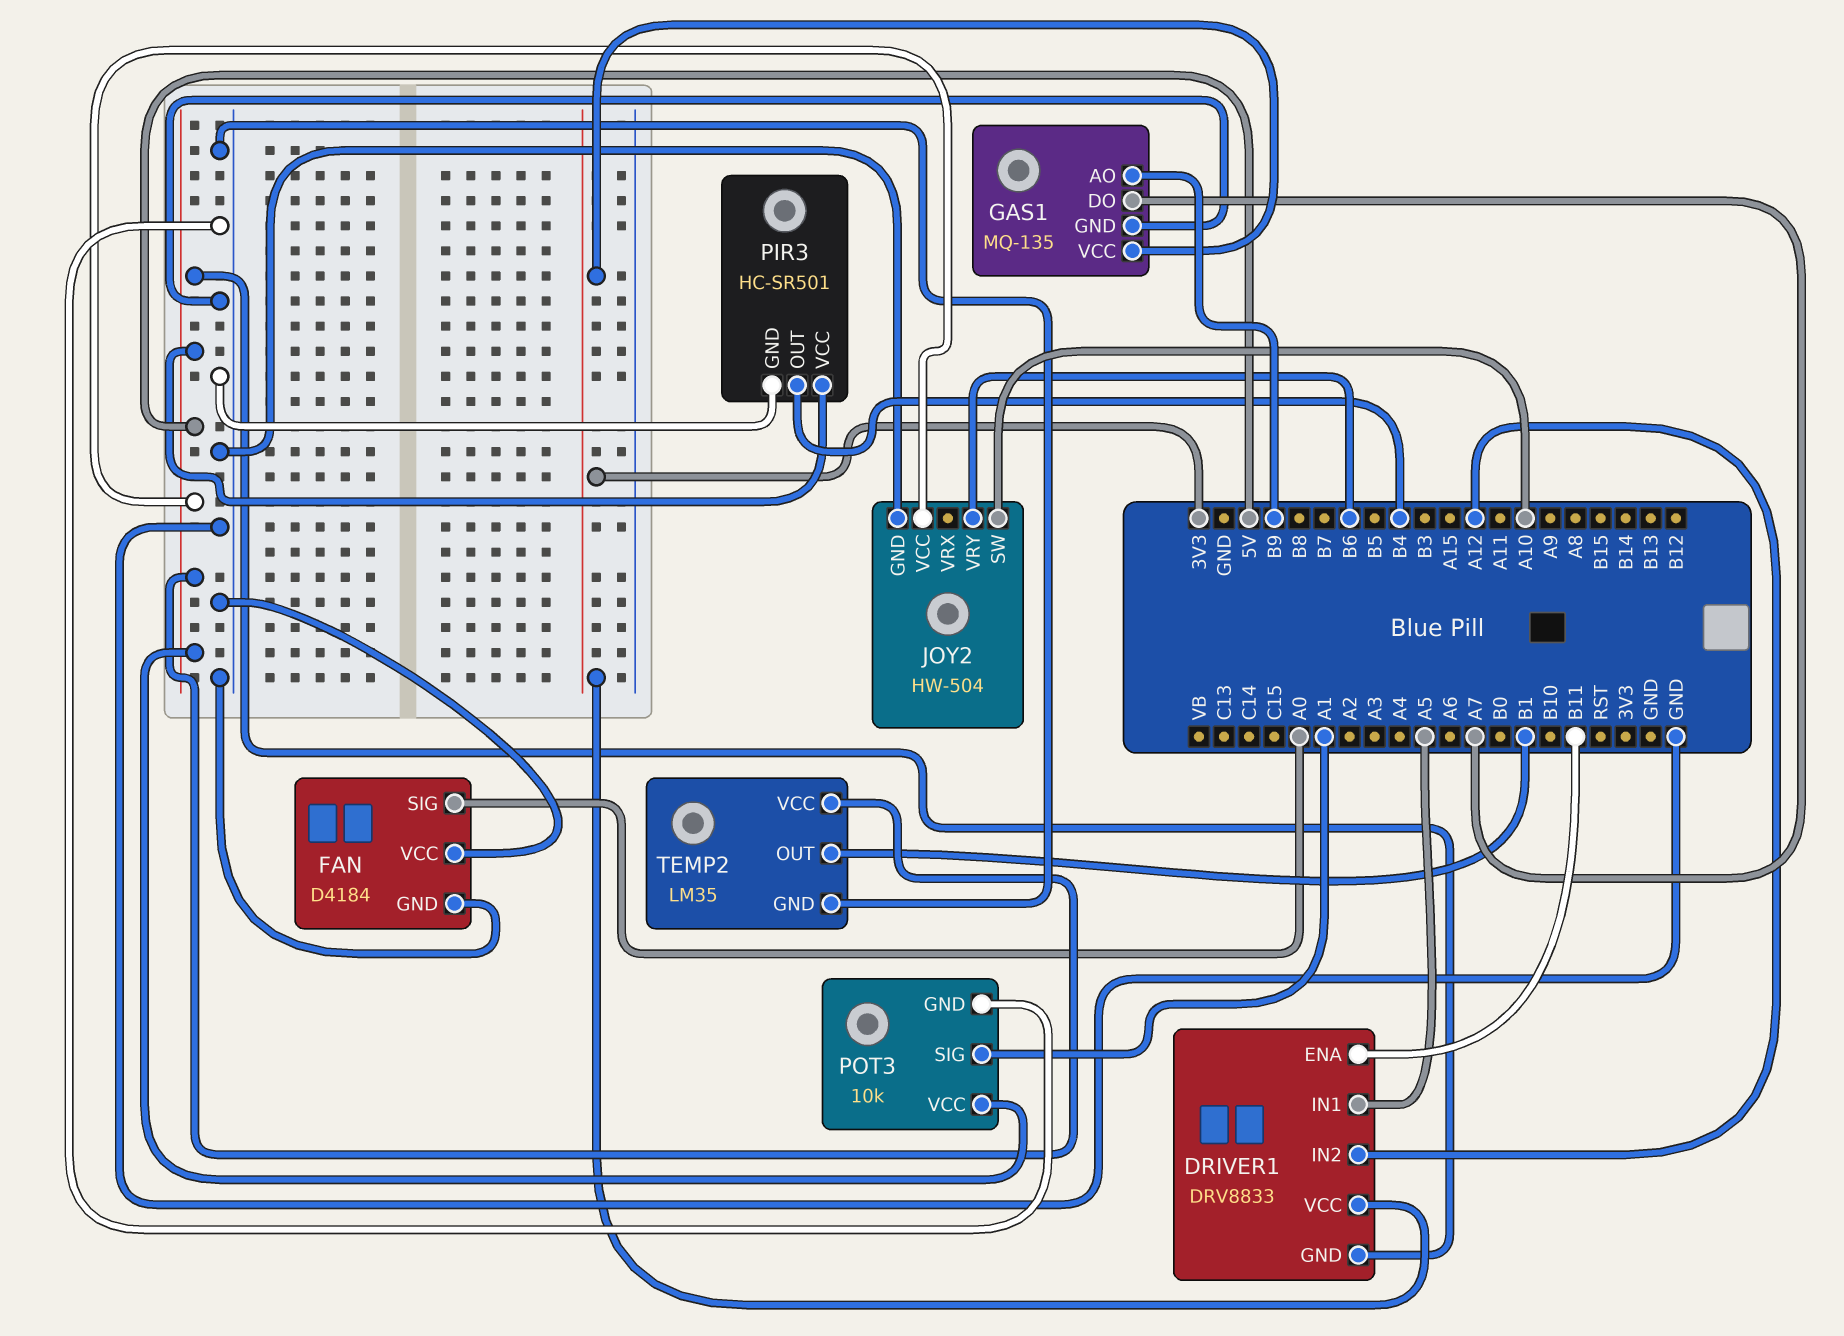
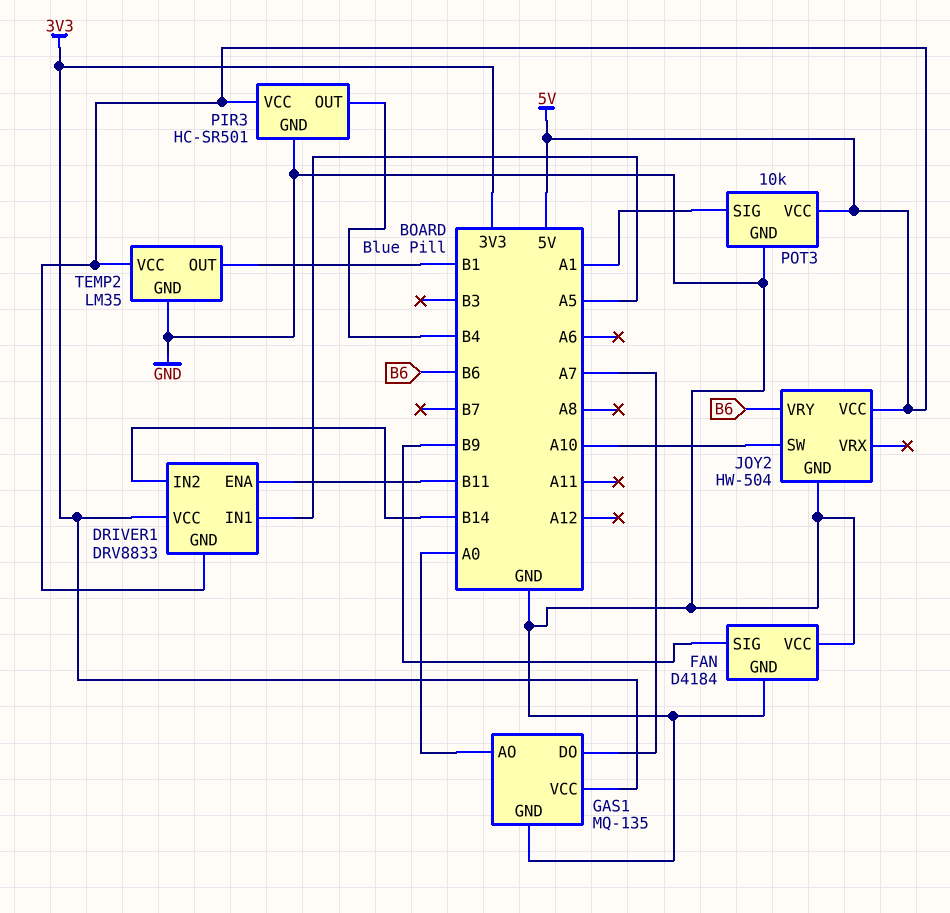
DRIVER1 pin IN2: A12 -> B14
FAN pin SIG: A0 -> B9
GAS1 pin AO: B9 -> A0

